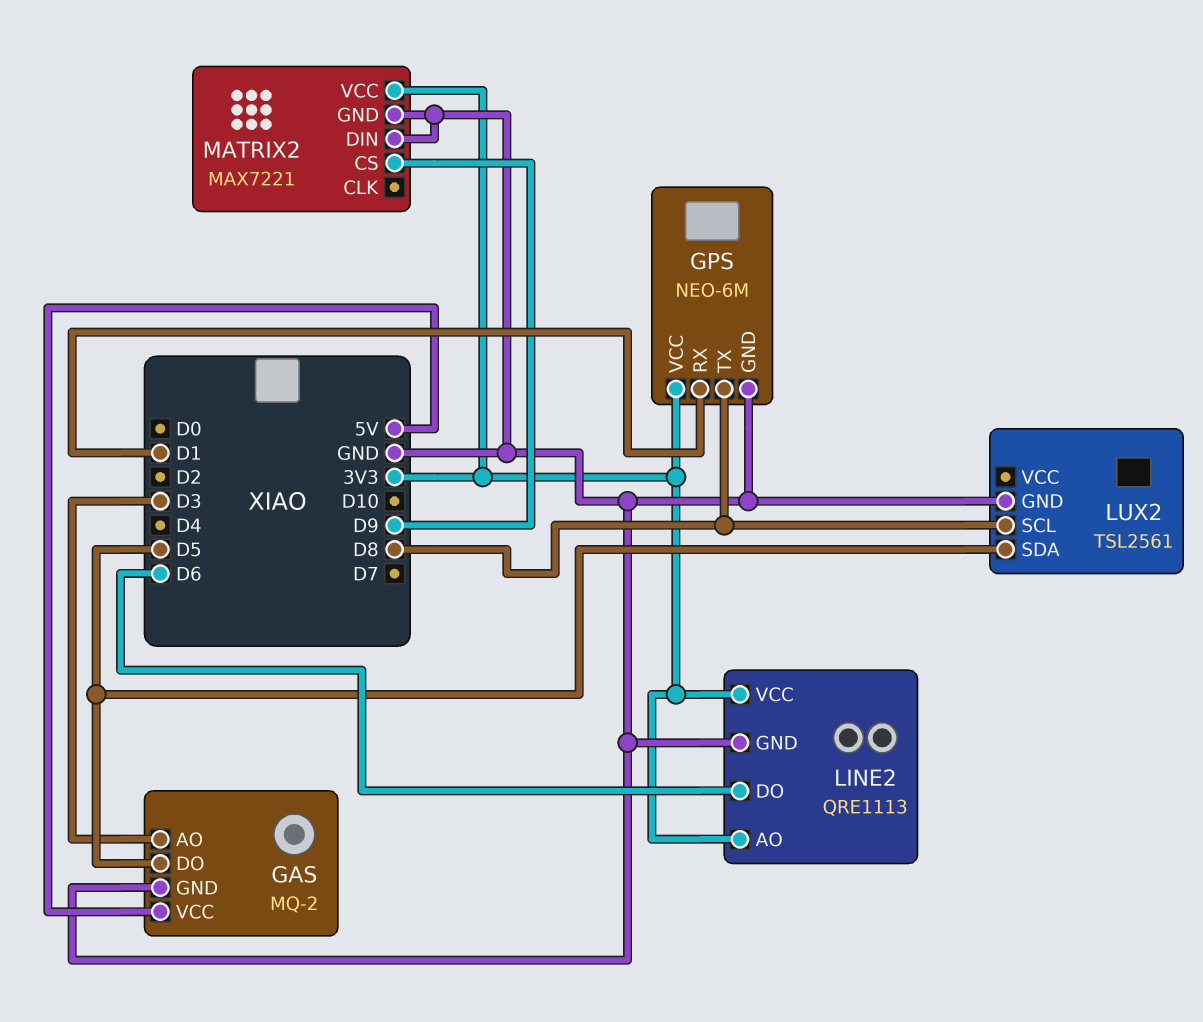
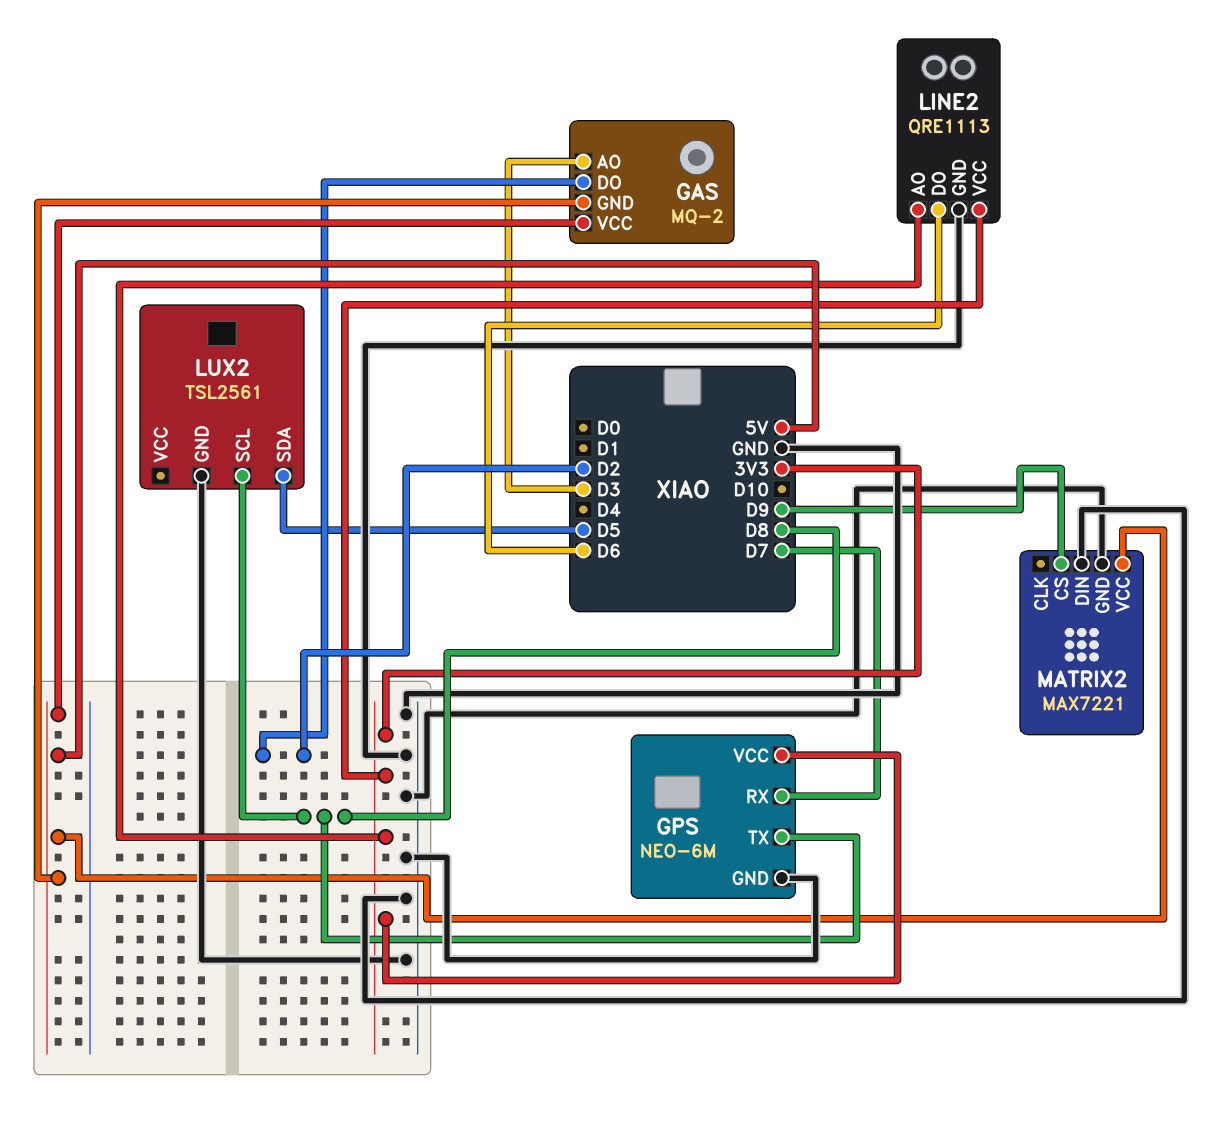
GAS pin DO: D5 -> D2
GAS pin GND: GND -> 5V
GPS pin RX: D1 -> D7
MATRIX2 pin VCC: 3V3 -> 5V

